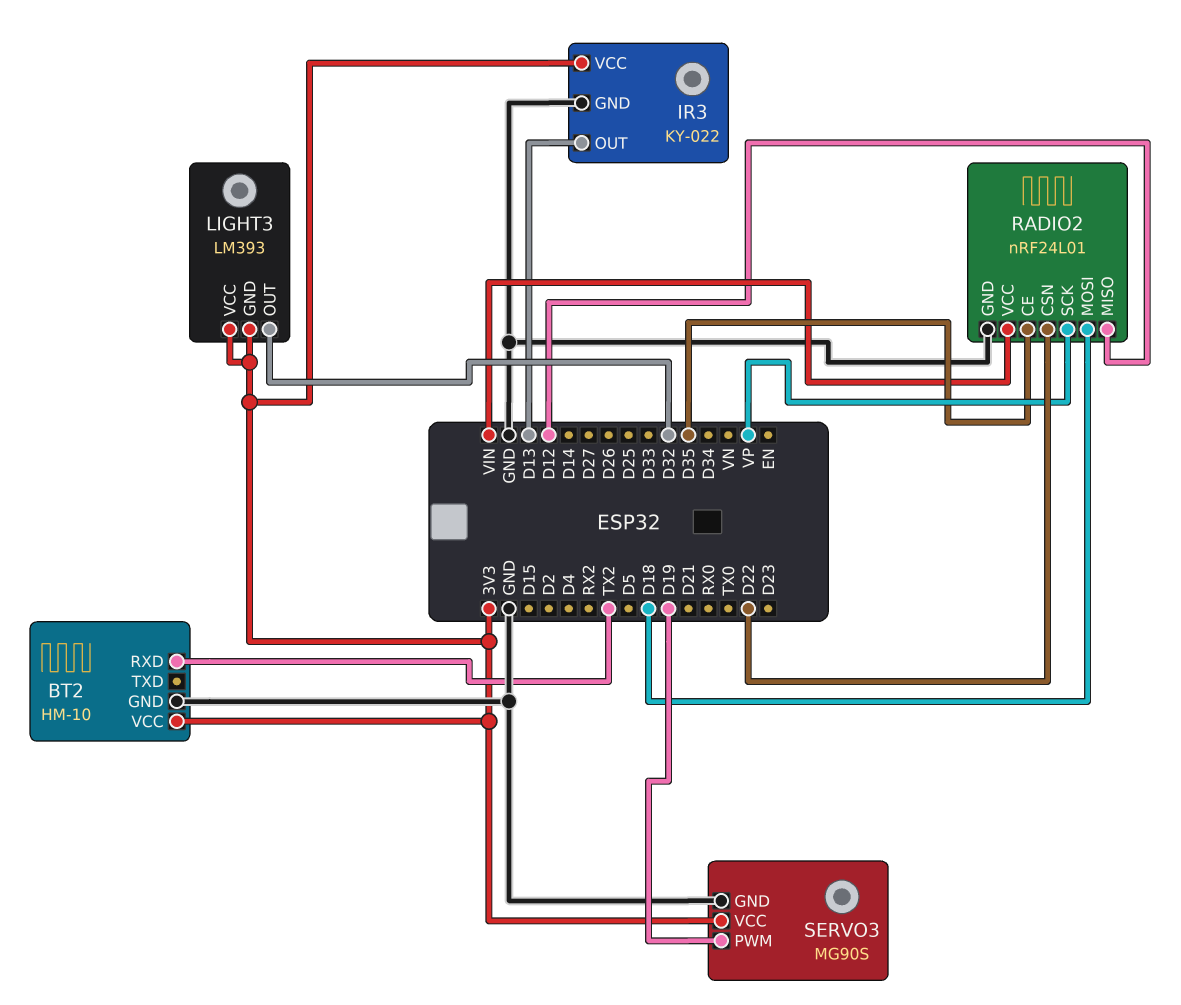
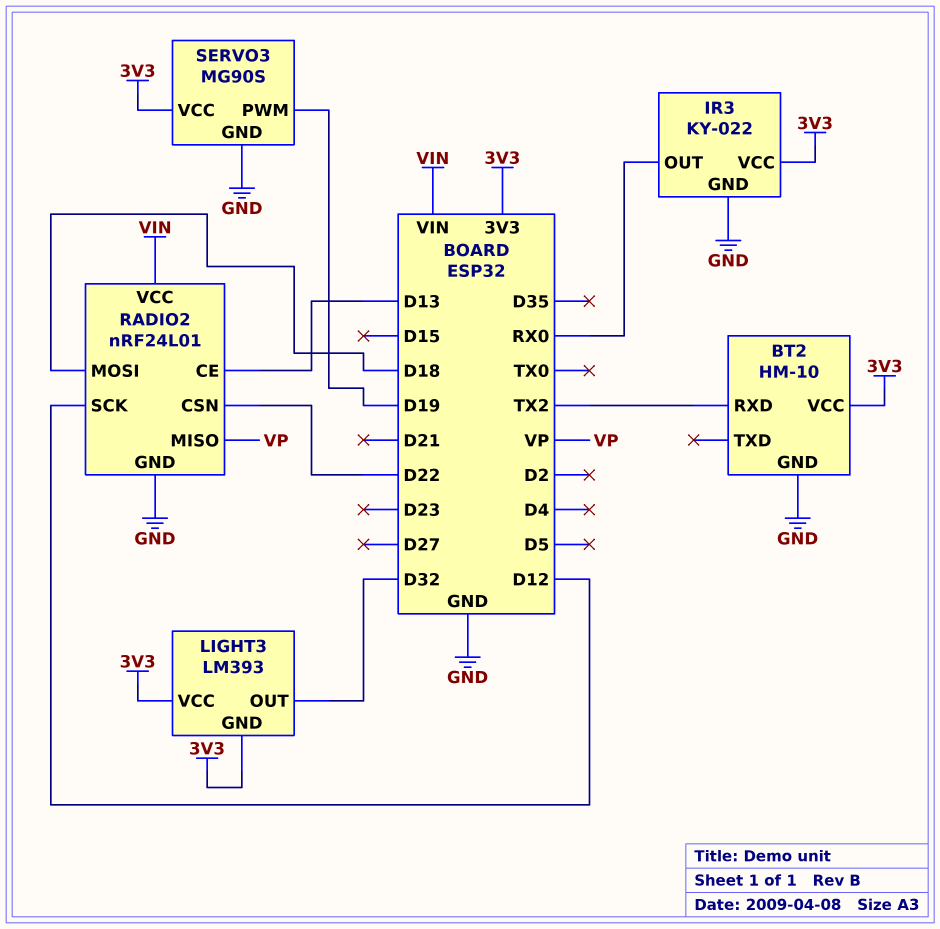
IR3 pin OUT: D13 -> RX0
RADIO2 pin CE: D35 -> D13
RADIO2 pin MISO: D12 -> VP
RADIO2 pin SCK: VP -> D12

